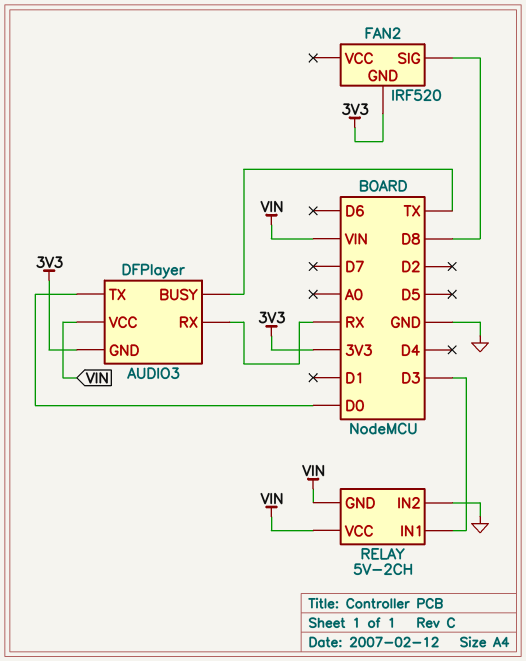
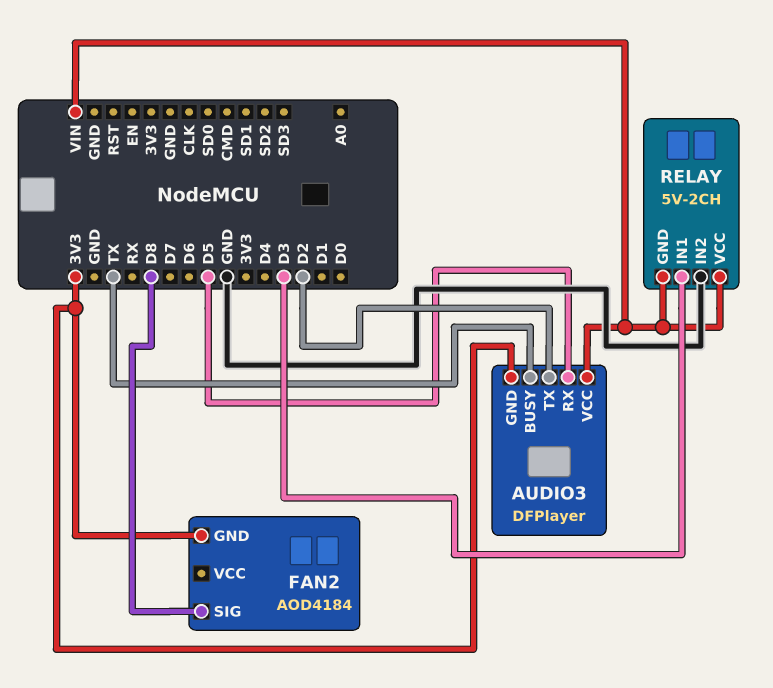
AUDIO3 pin RX: RX -> D5
AUDIO3 pin TX: D0 -> D2
FAN2: IRF520 -> AOD4184

